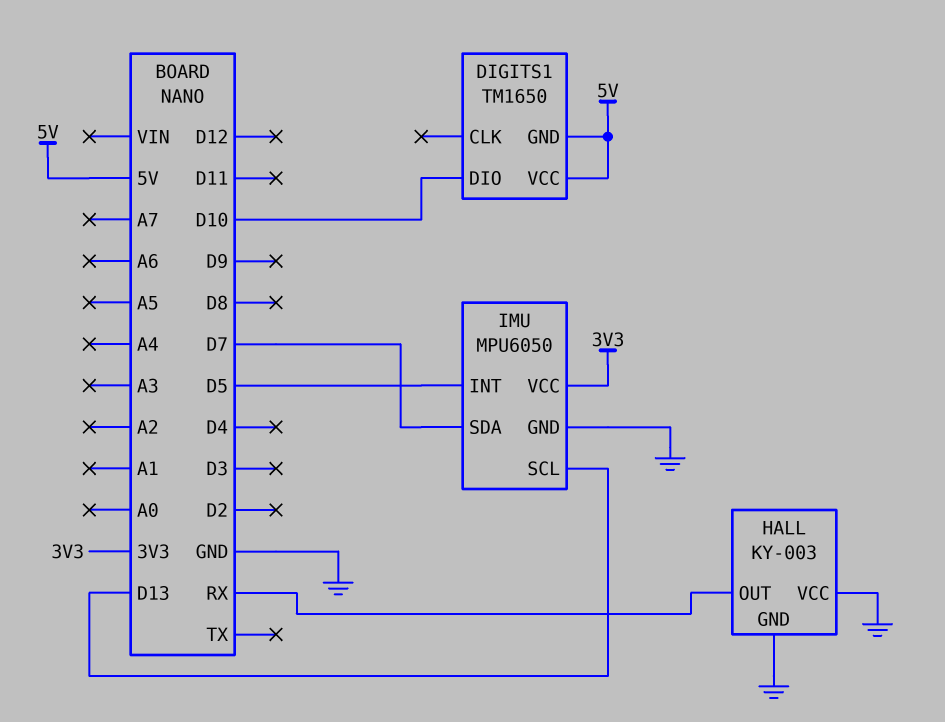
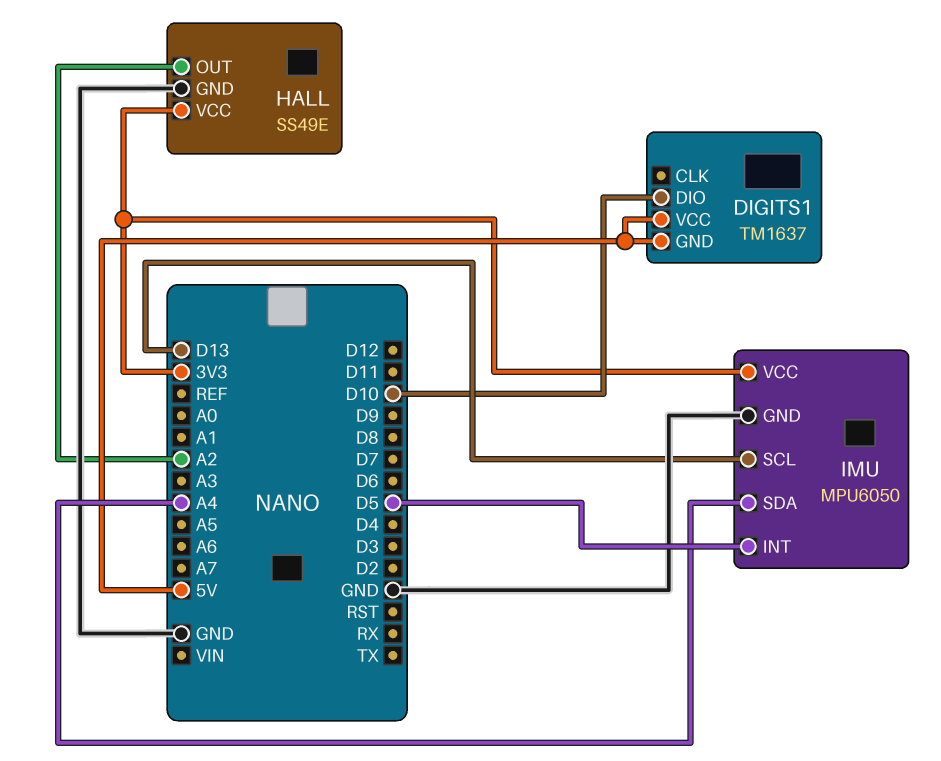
DIGITS1: TM1650 -> TM1637
HALL: KY-003 -> SS49E
HALL pin OUT: RX -> A2
HALL pin VCC: GND -> 3V3
IMU pin SDA: D7 -> A4

